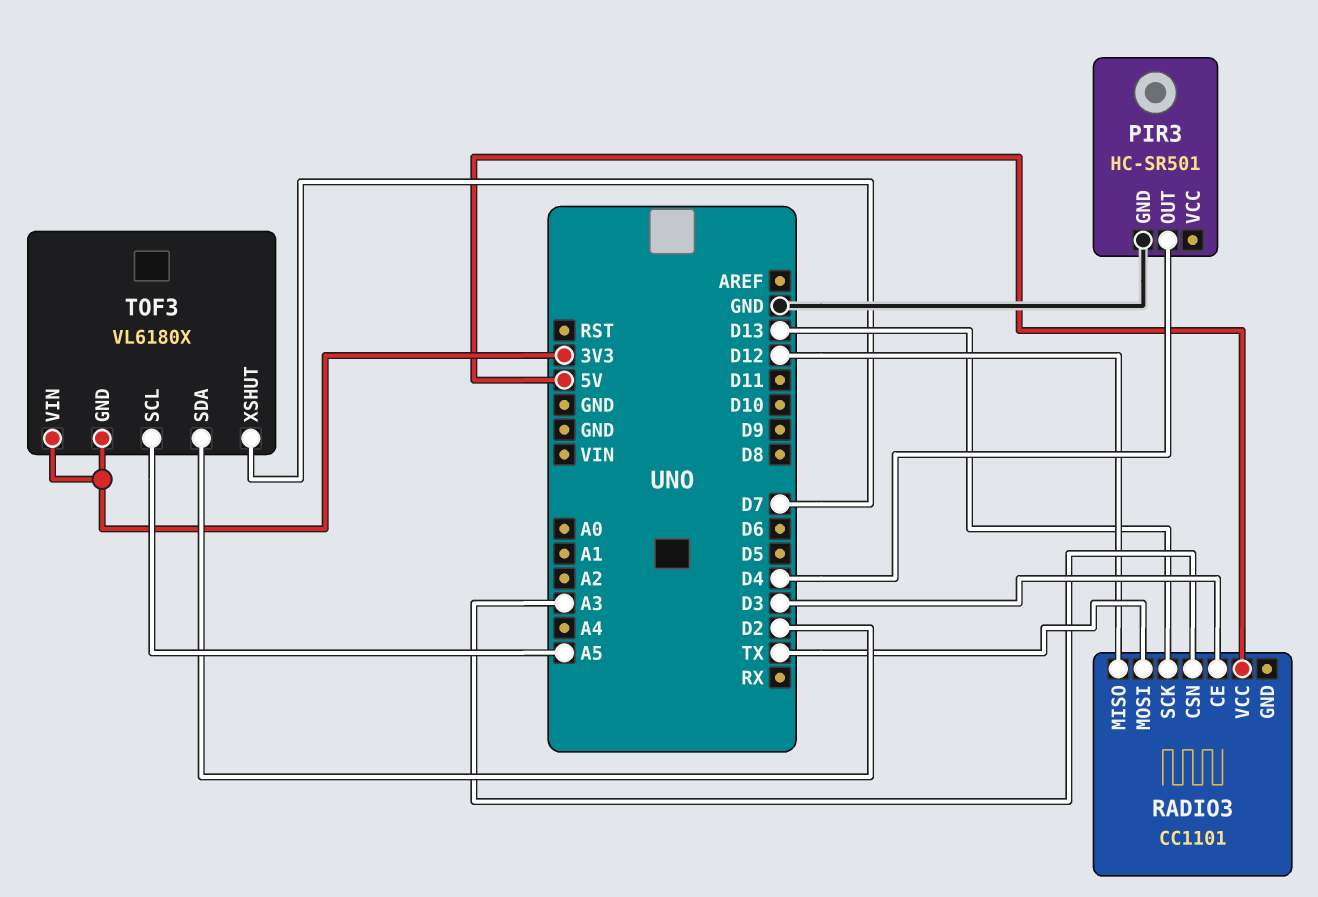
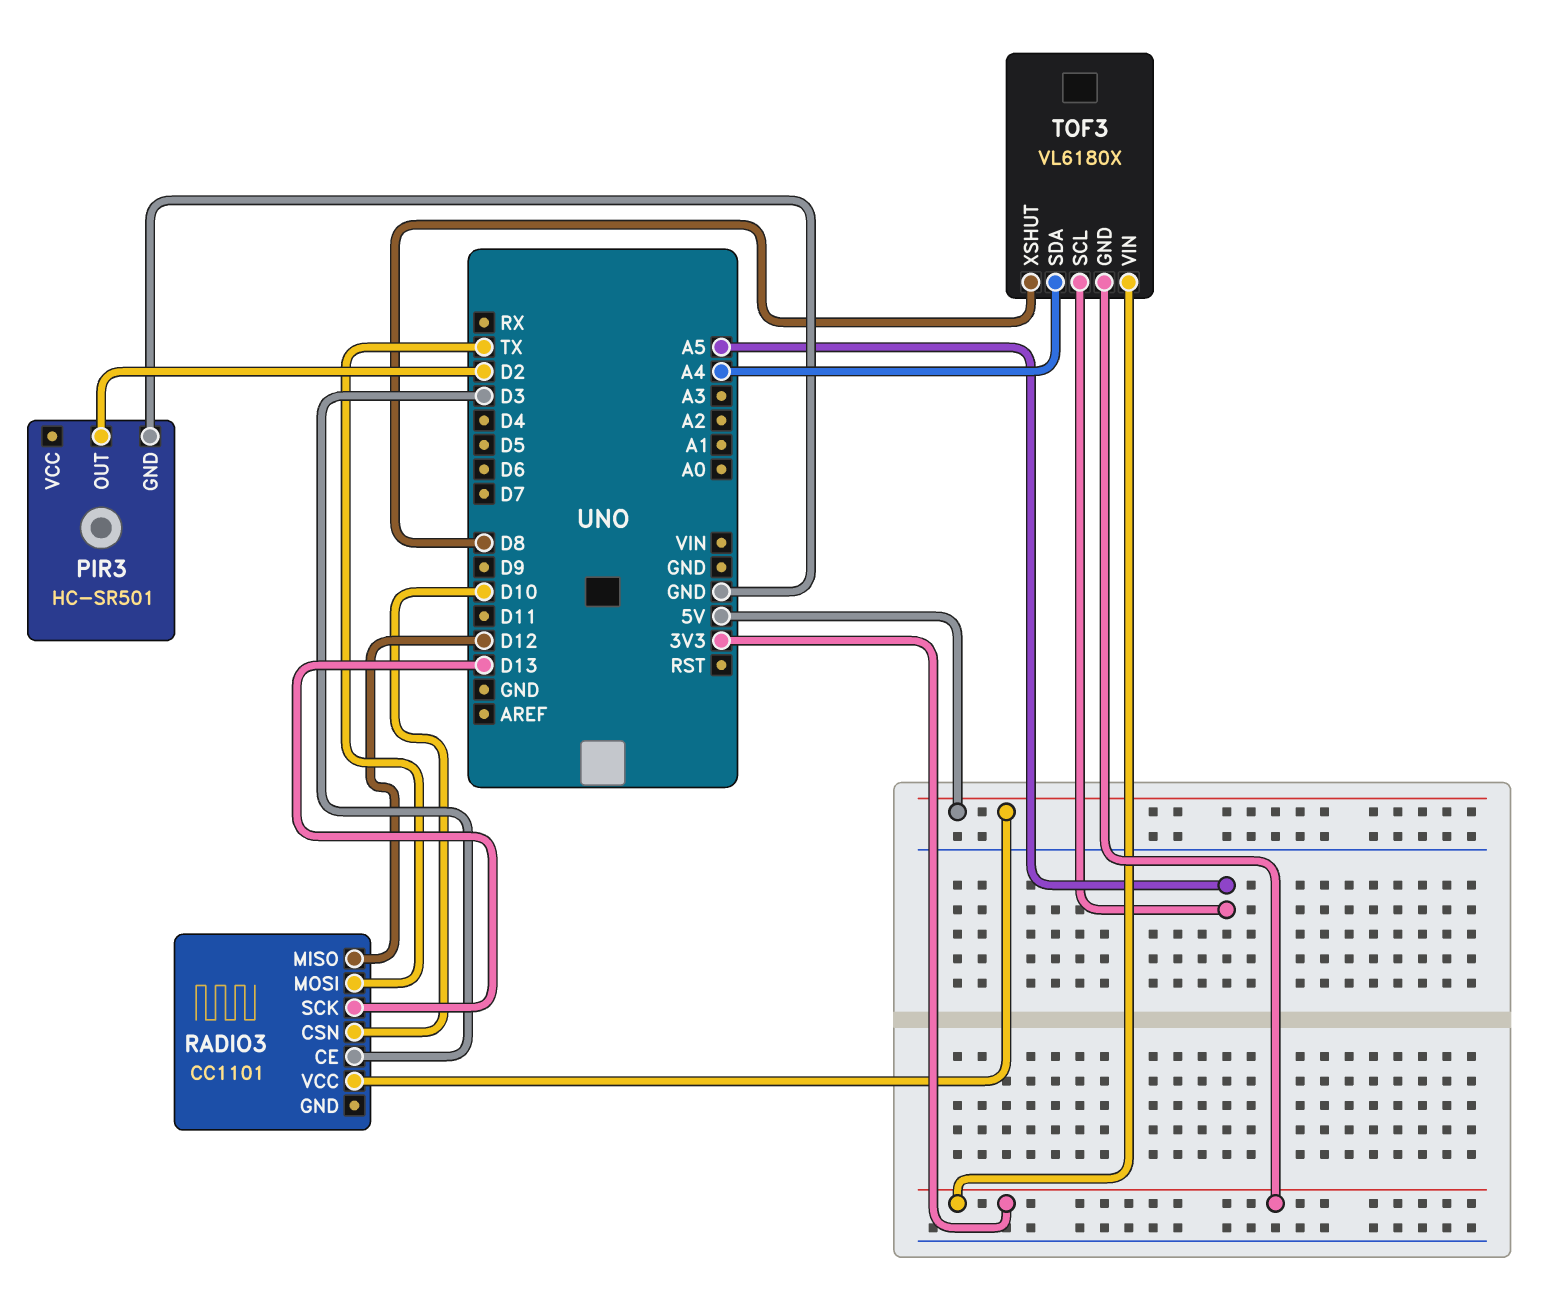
PIR3 pin OUT: D4 -> D2
RADIO3 pin CSN: A3 -> D10
TOF3 pin SDA: D2 -> A4
TOF3 pin XSHUT: D7 -> D8

